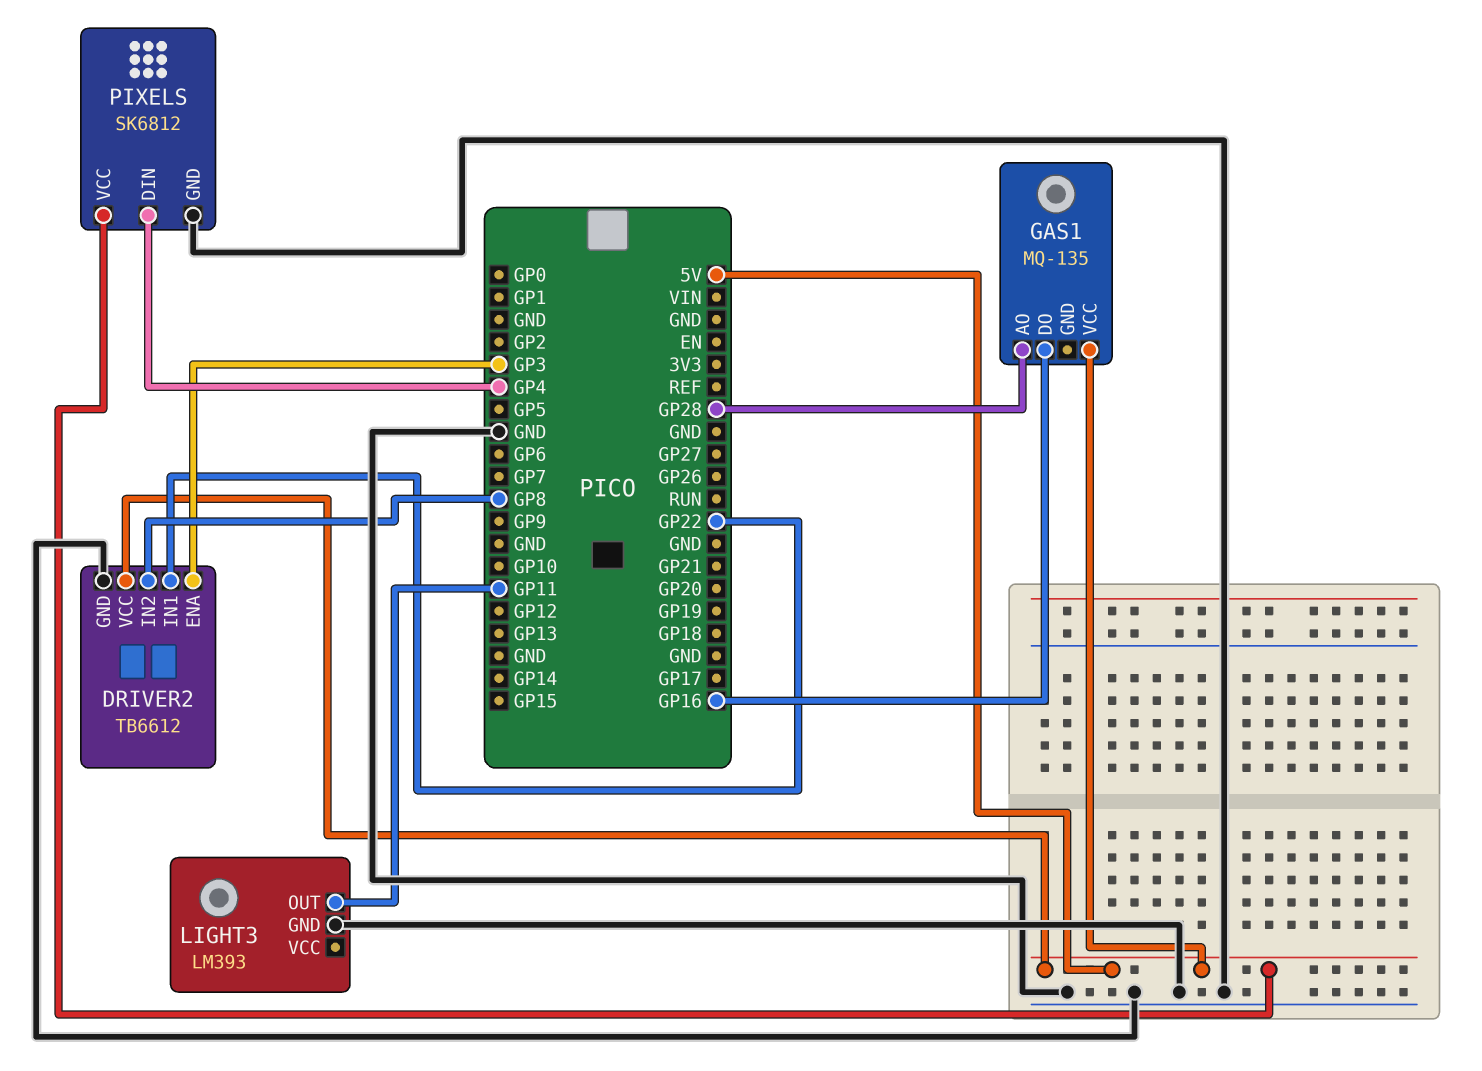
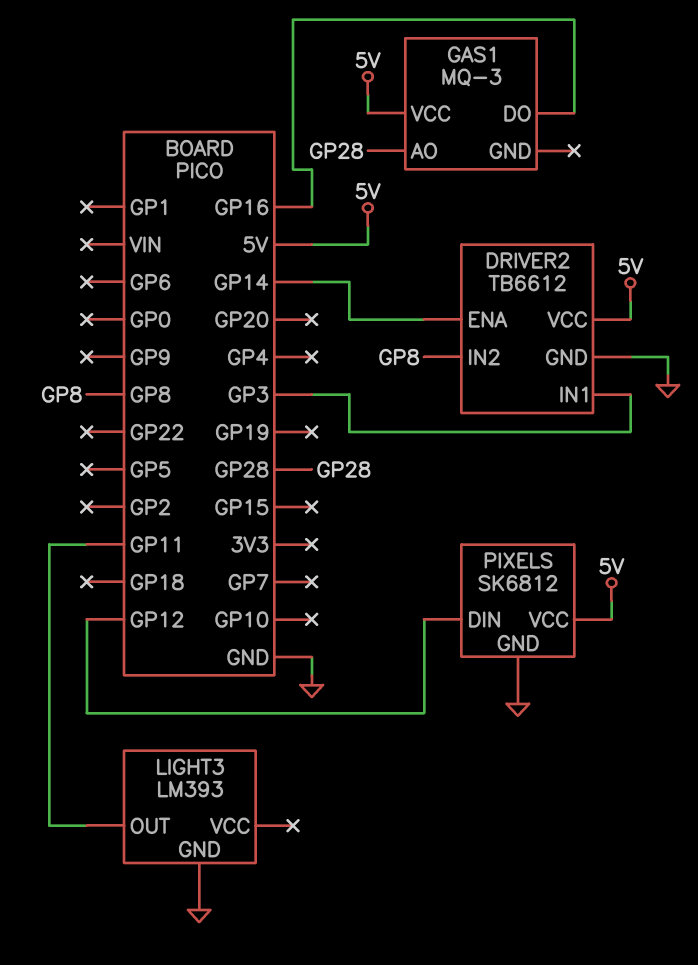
DRIVER2 pin ENA: GP3 -> GP14
DRIVER2 pin IN1: GP22 -> GP3
GAS1: MQ-135 -> MQ-3
PIXELS pin DIN: GP4 -> GP12

